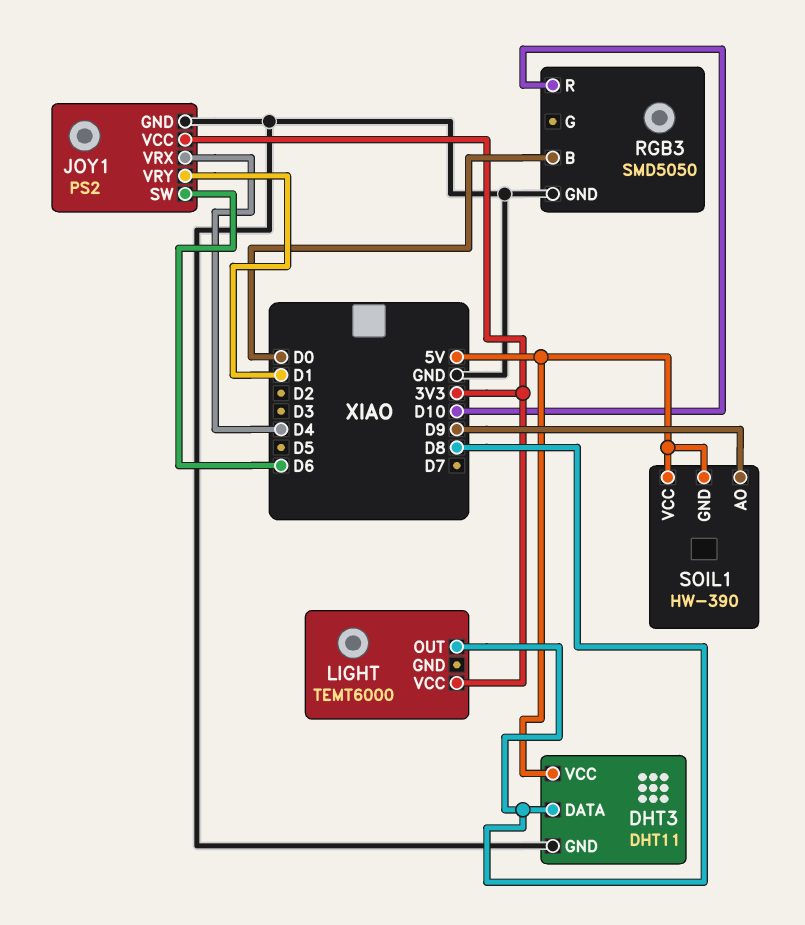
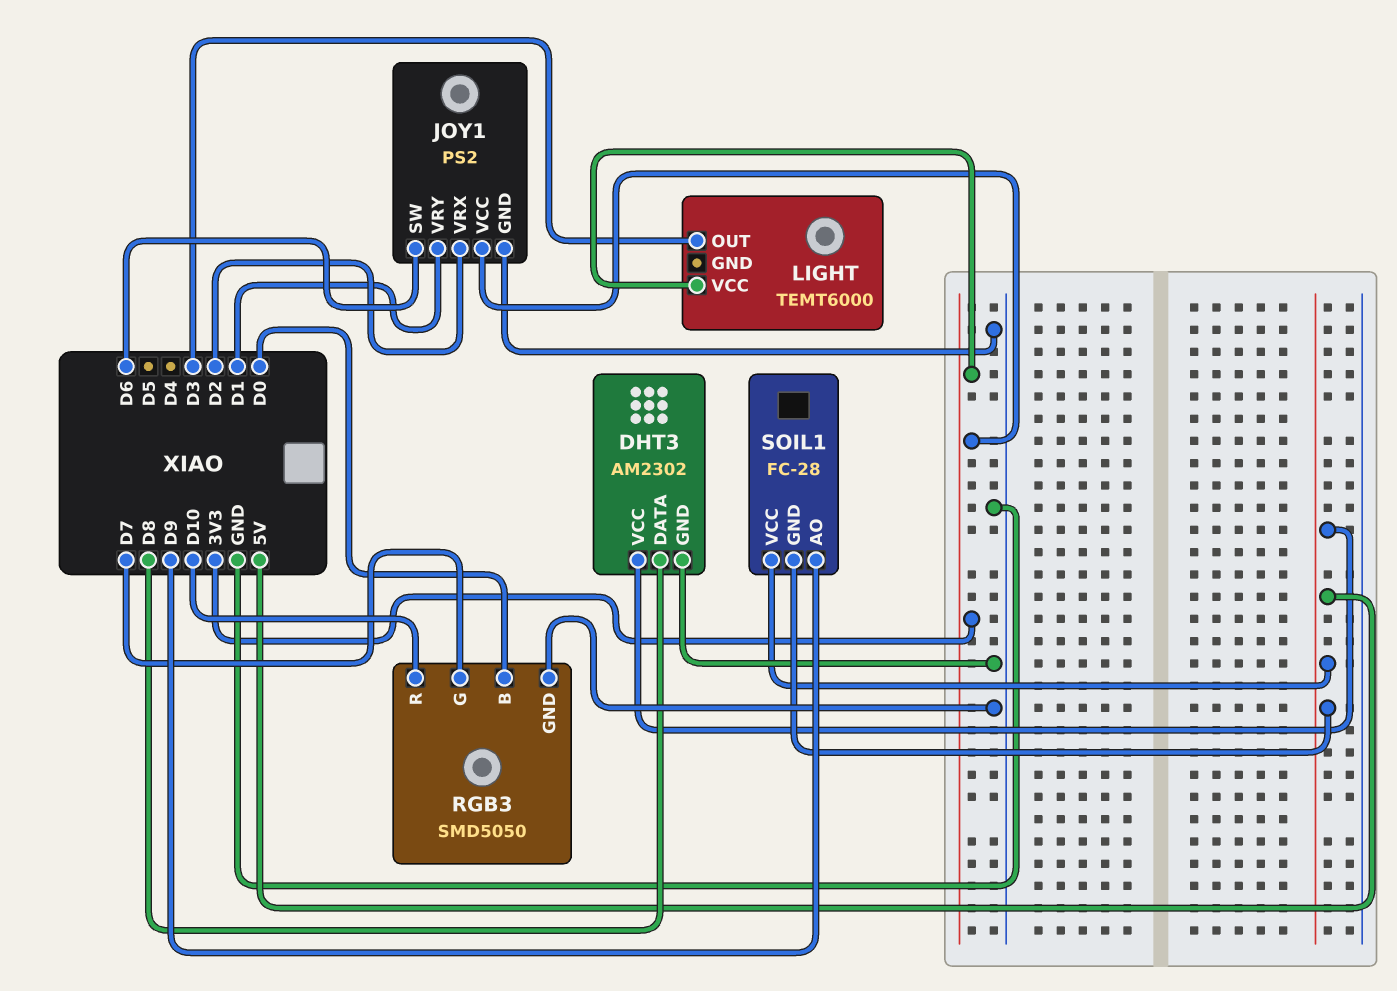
DHT3: DHT11 -> AM2302
JOY1 pin VRX: D4 -> D2
LIGHT pin OUT: D8 -> D3
RGB3 pin G: none -> D7
SOIL1: HW-390 -> FC-28

